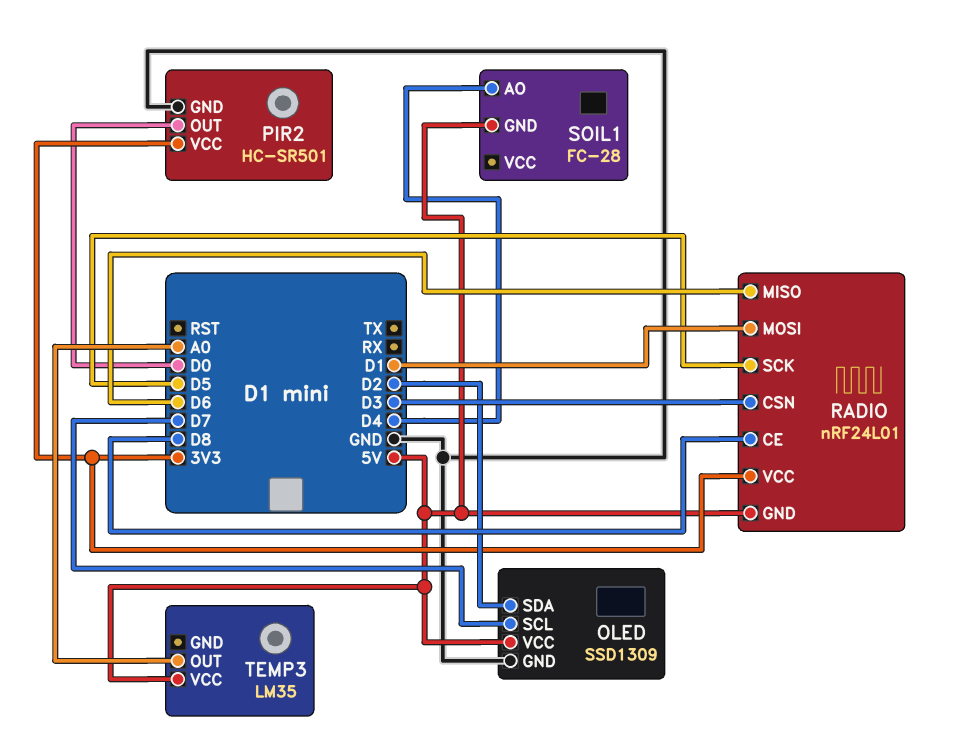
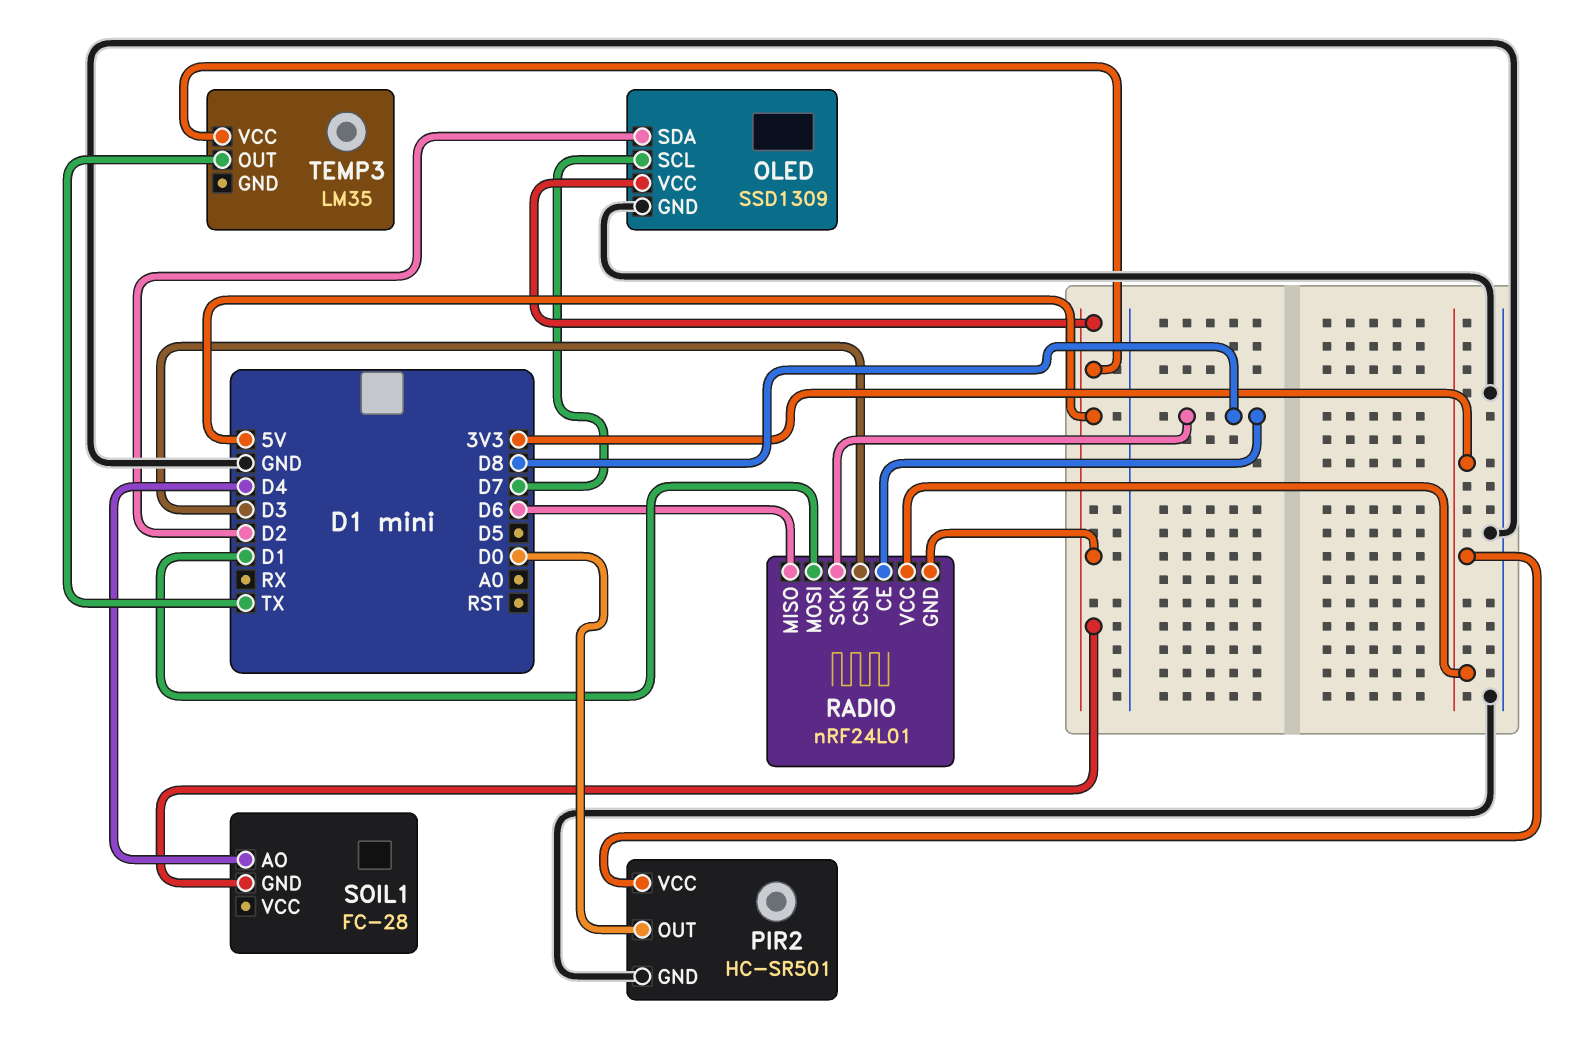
RADIO pin SCK: D5 -> D8
TEMP3 pin OUT: A0 -> TX

